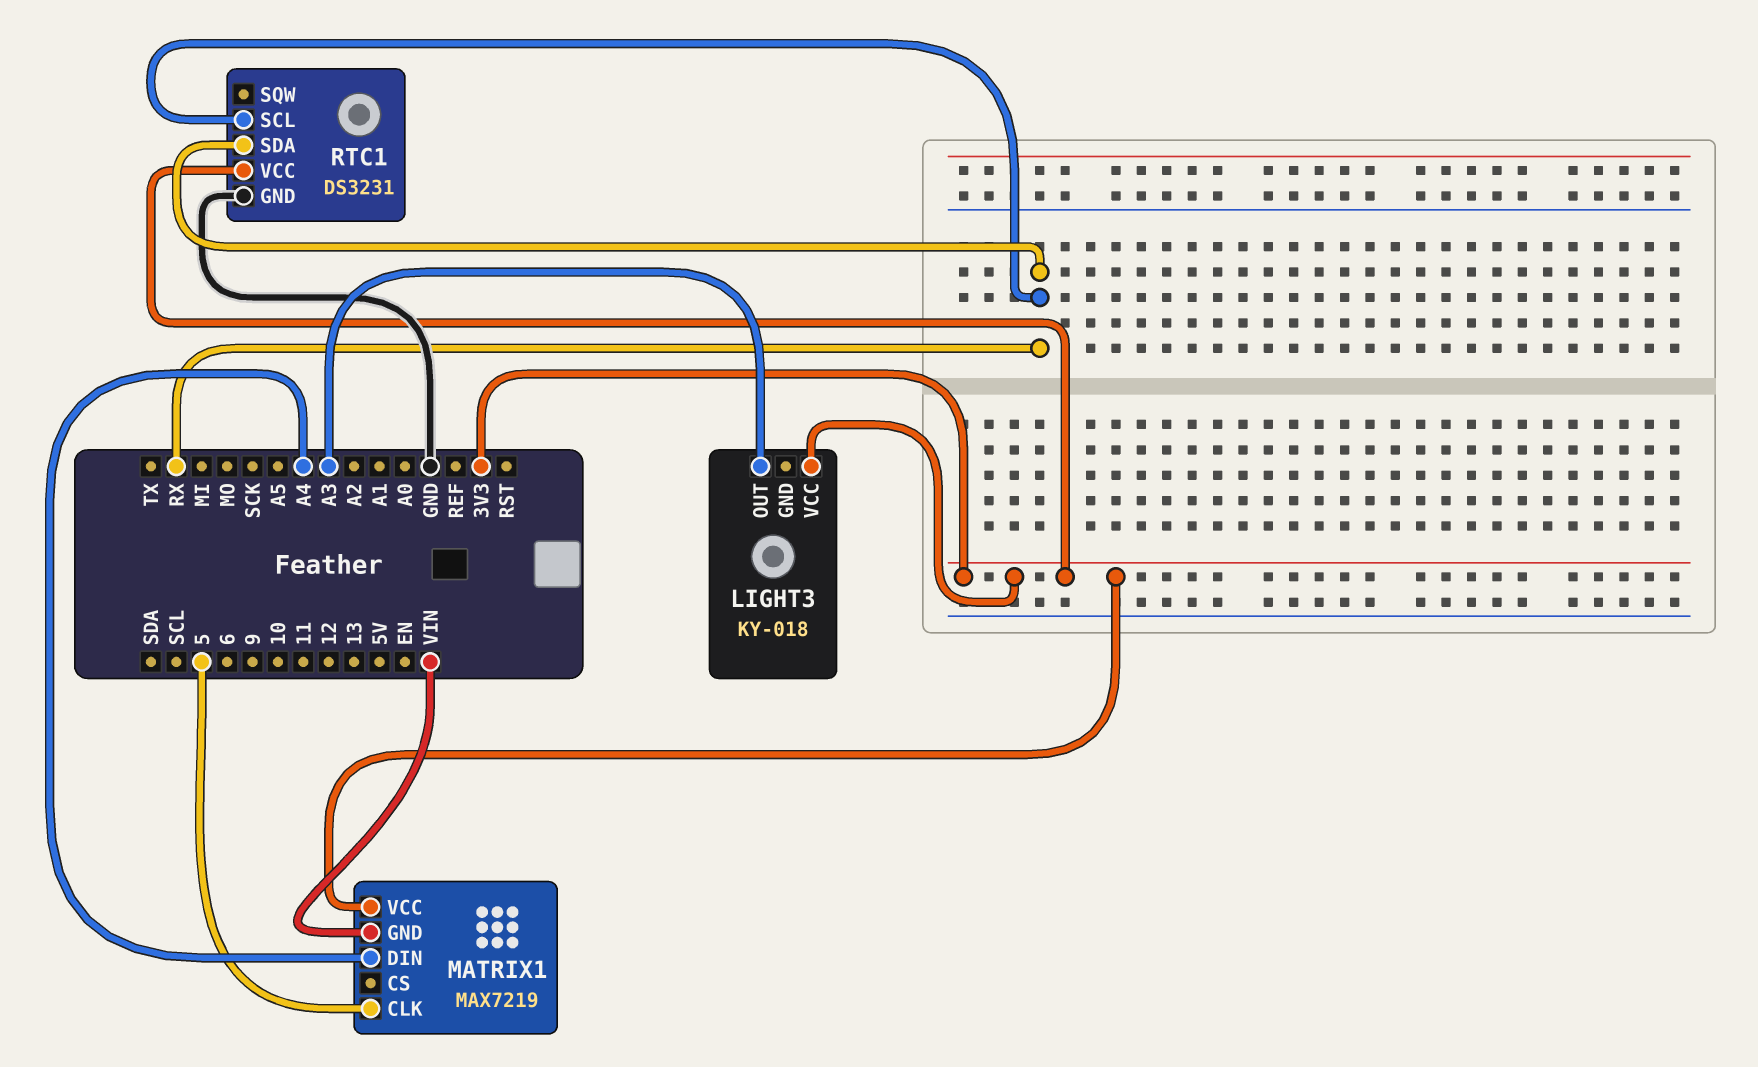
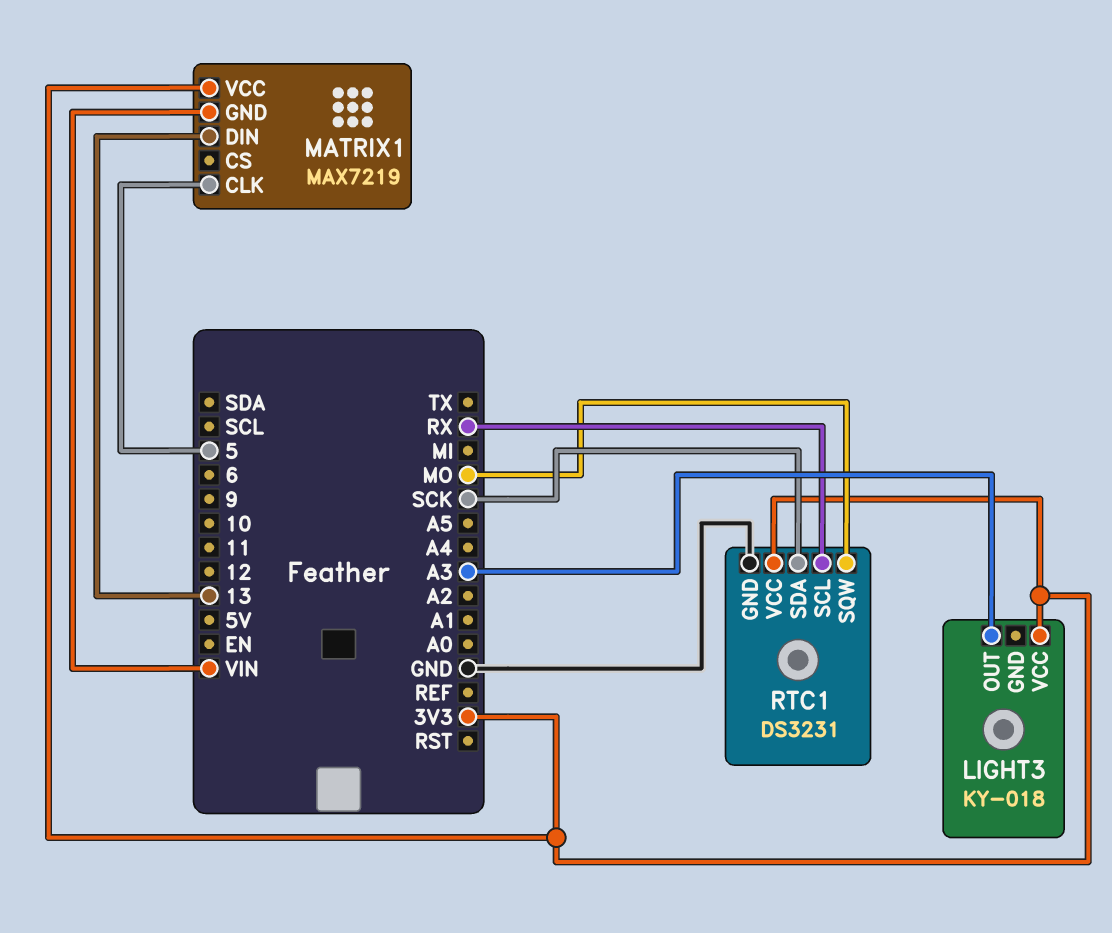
MATRIX1 pin DIN: A4 -> 13
RTC1 pin SDA: RX -> SCK
RTC1 pin SQW: none -> MO

